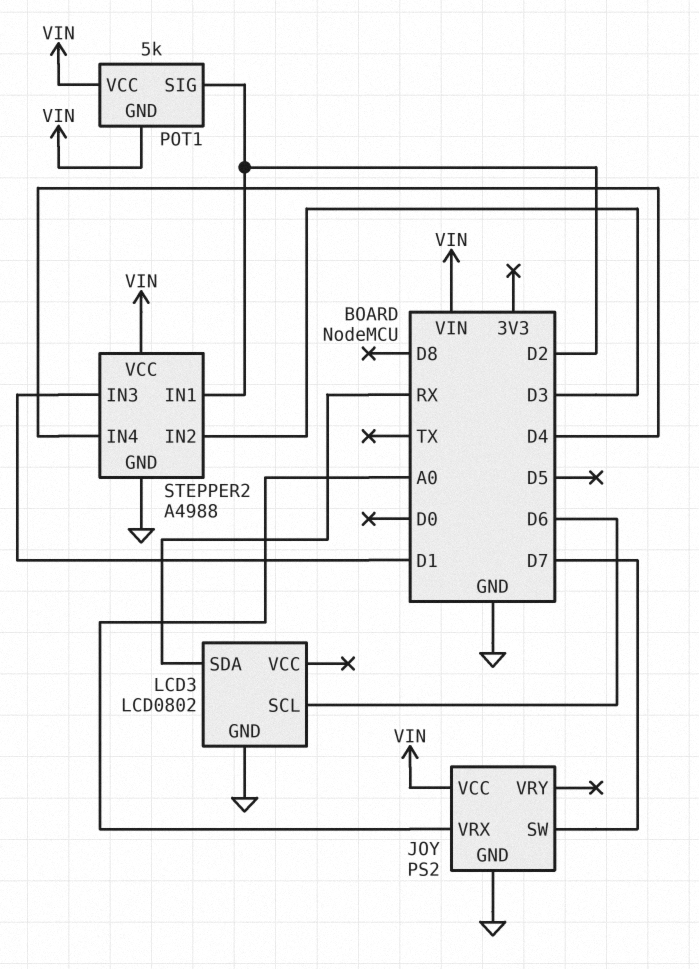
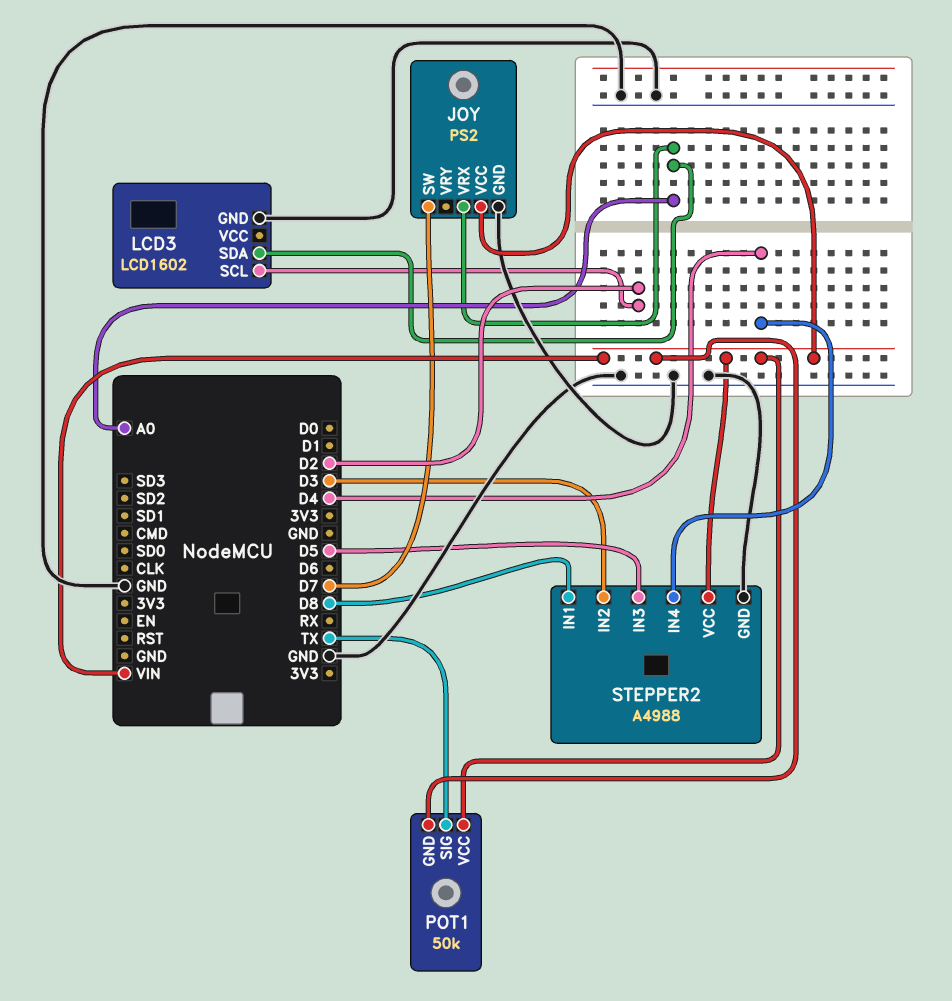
LCD3: LCD0802 -> LCD1602
LCD3 pin SCL: D6 -> D2
LCD3 pin SDA: RX -> A0
POT1: 5k -> 50k
POT1 pin SIG: D2 -> TX
STEPPER2 pin IN1: D2 -> D8
STEPPER2 pin IN3: D1 -> D5

